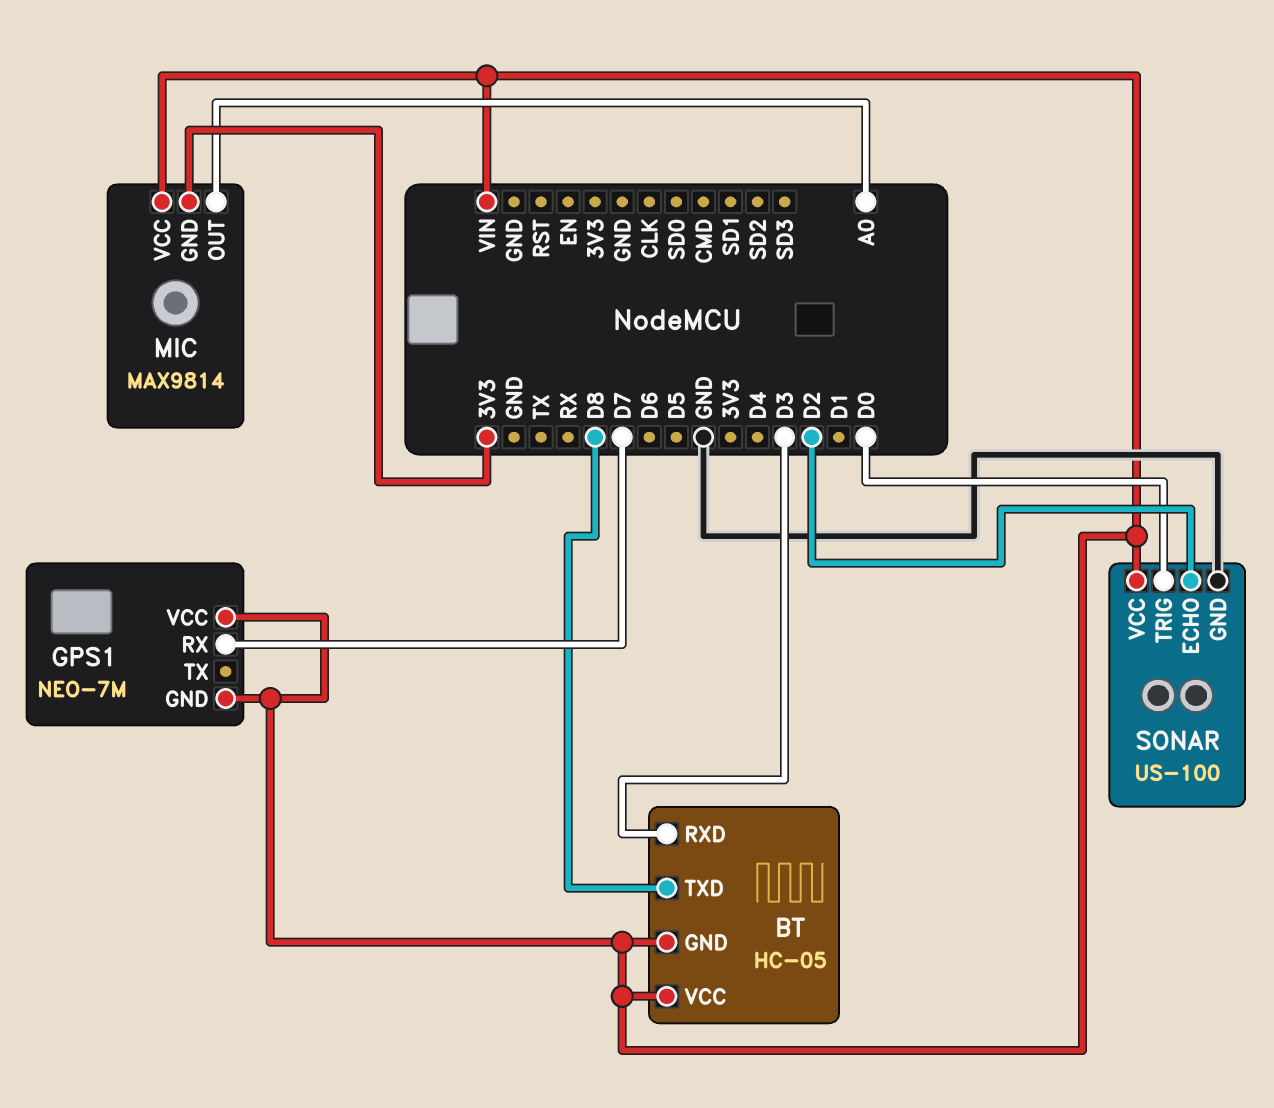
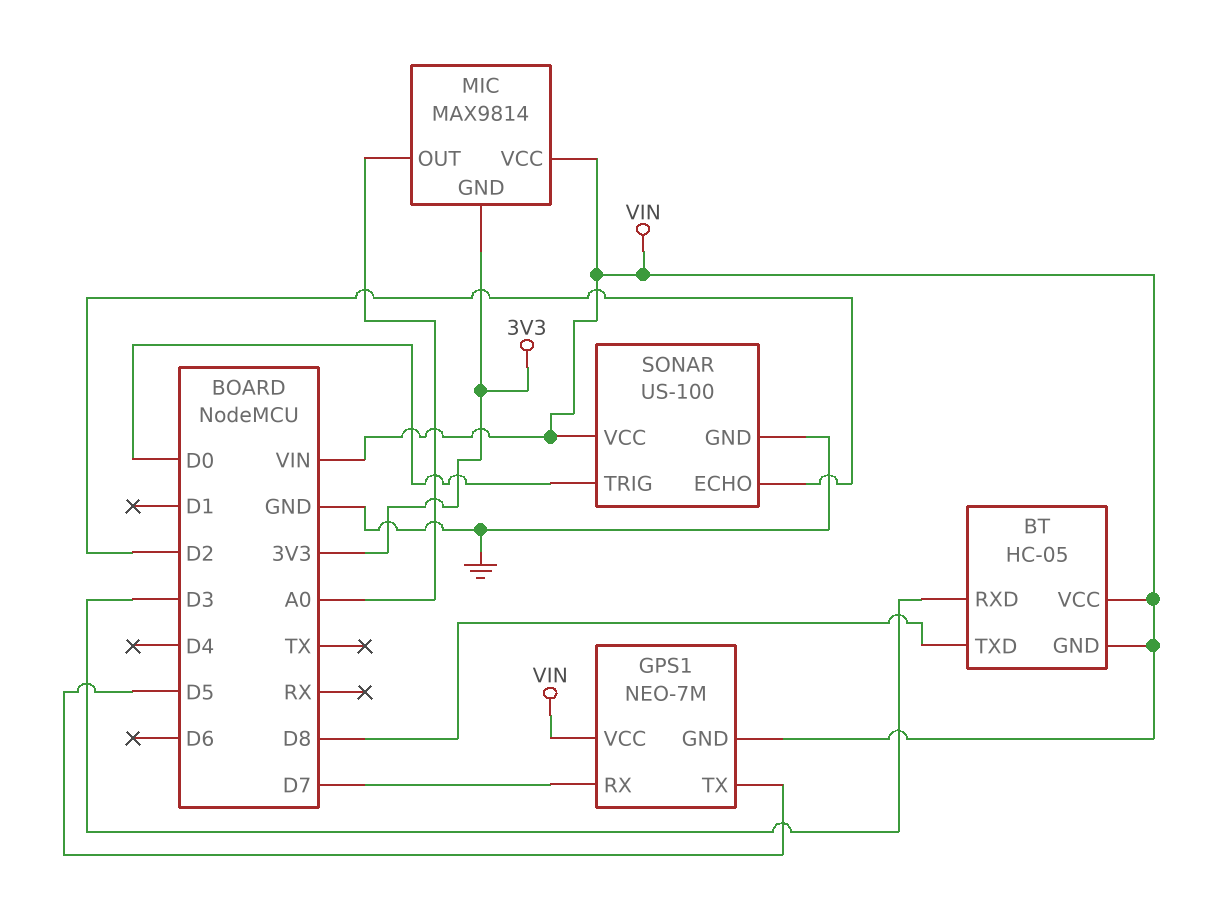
GPS1 pin TX: none -> D5

